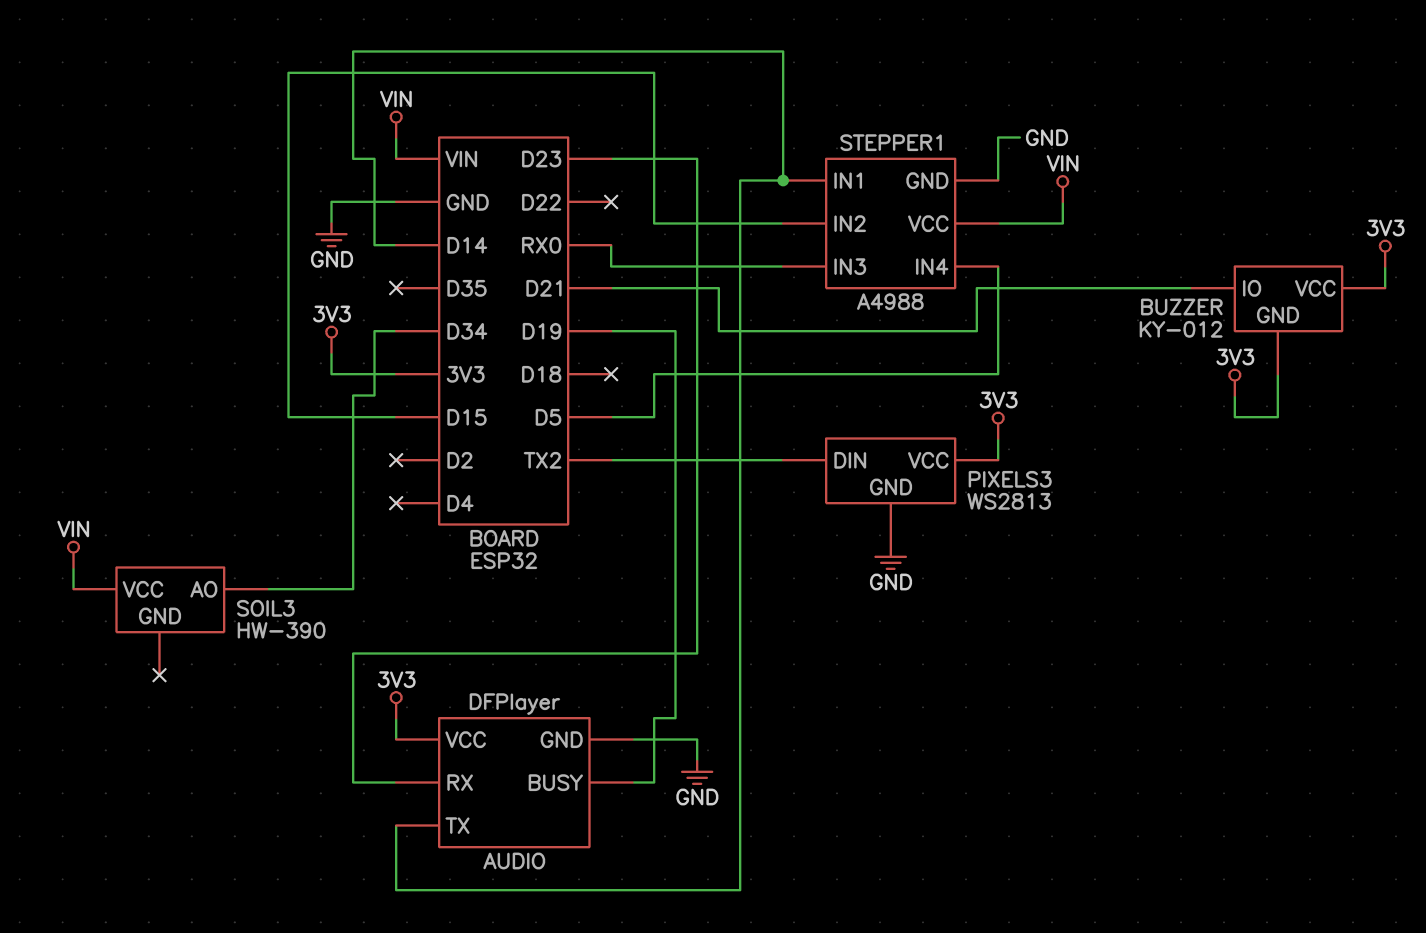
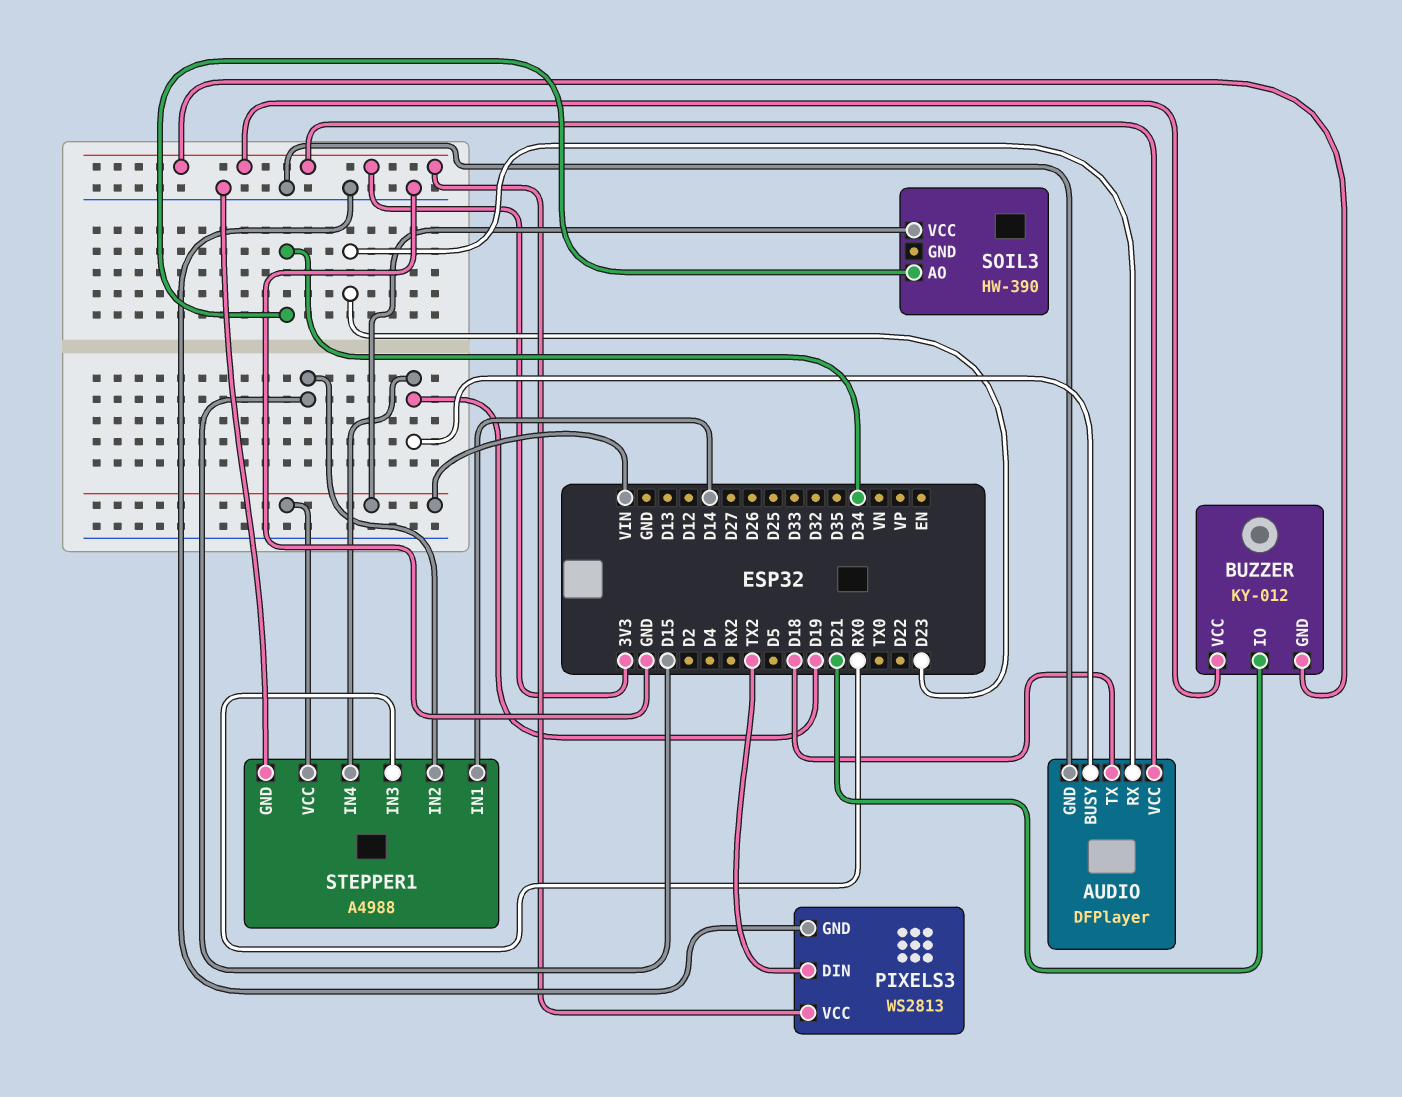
AUDIO pin TX: D14 -> D18
STEPPER1 pin IN4: D5 -> D19

